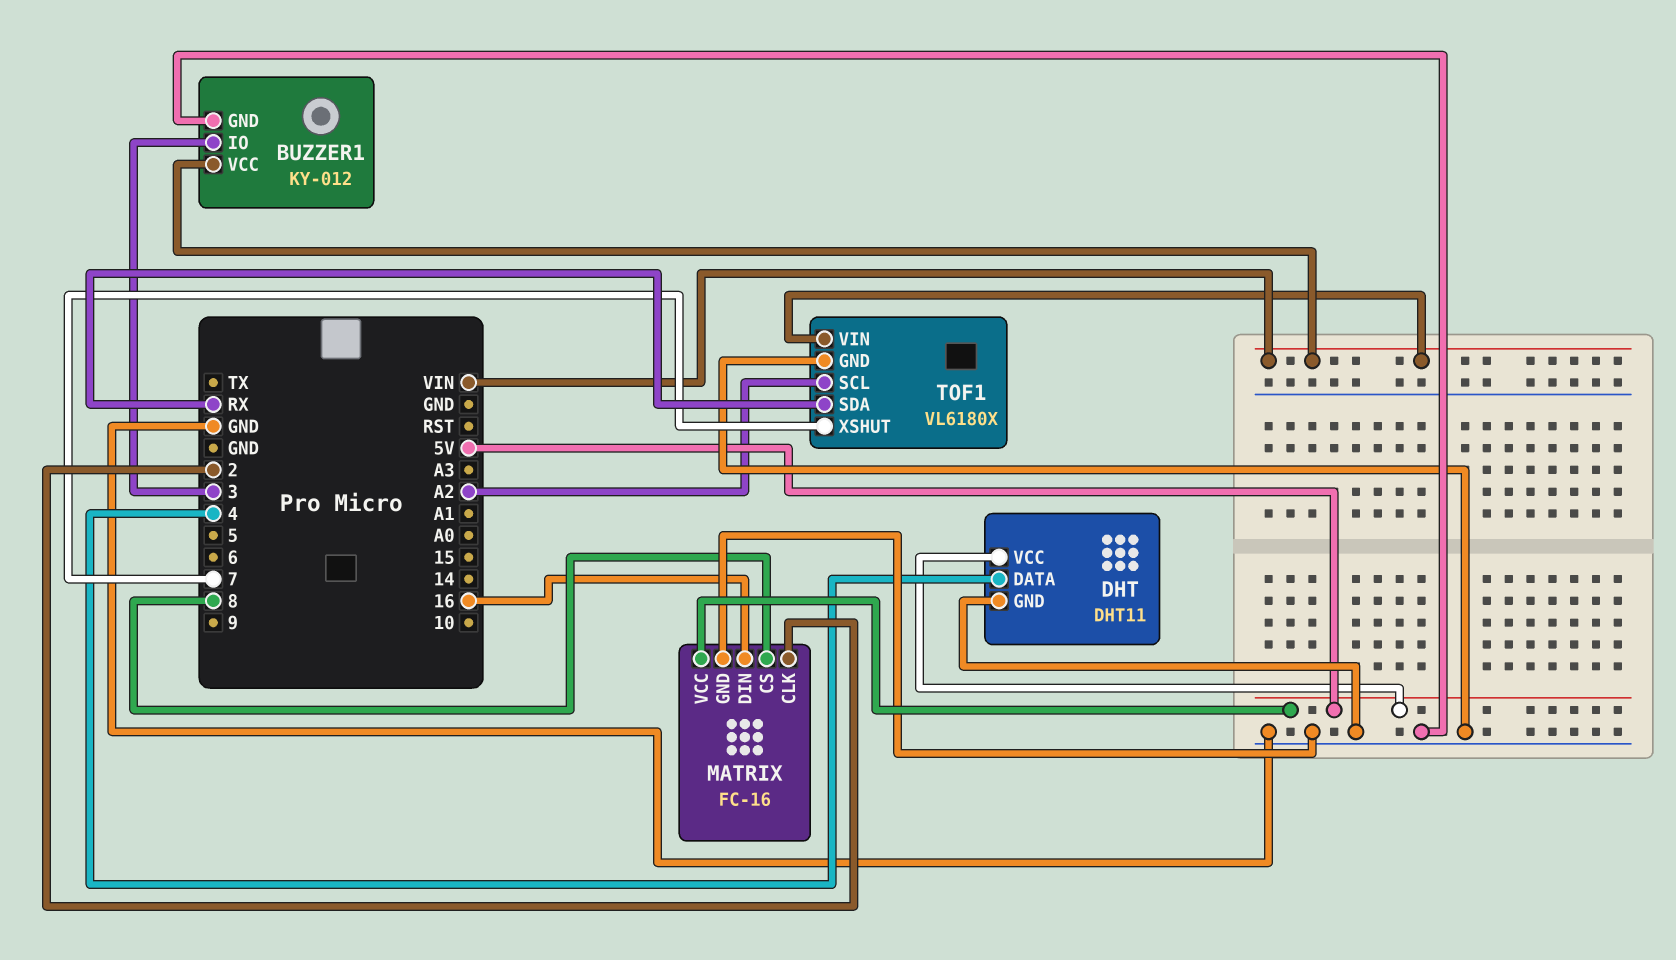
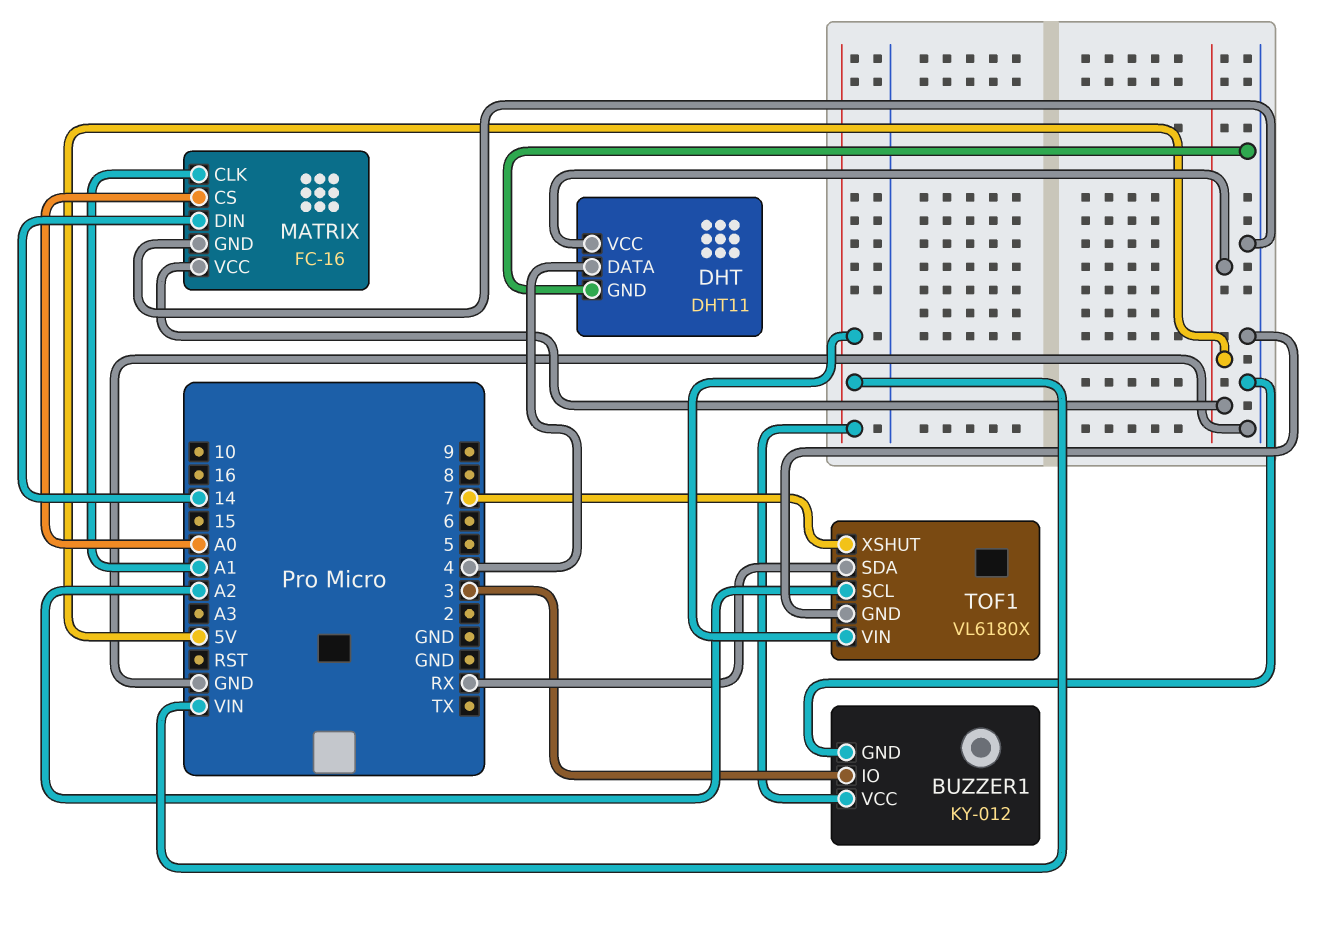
MATRIX pin CLK: 2 -> A1
MATRIX pin CS: 8 -> A0
MATRIX pin DIN: 16 -> 14

